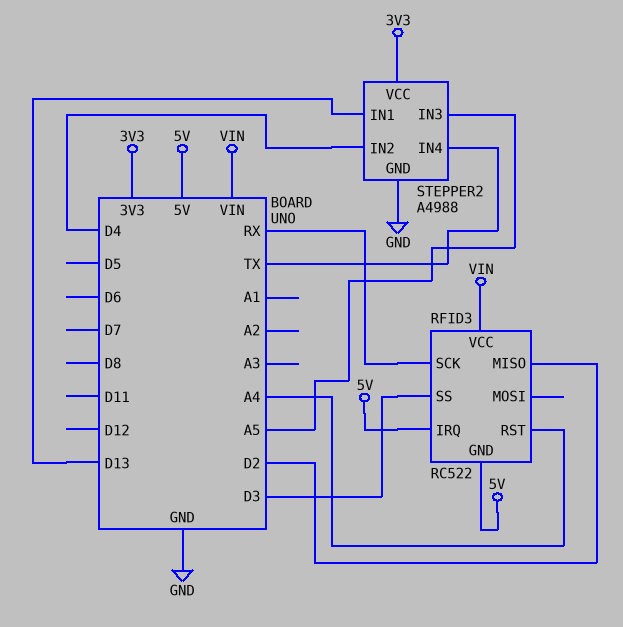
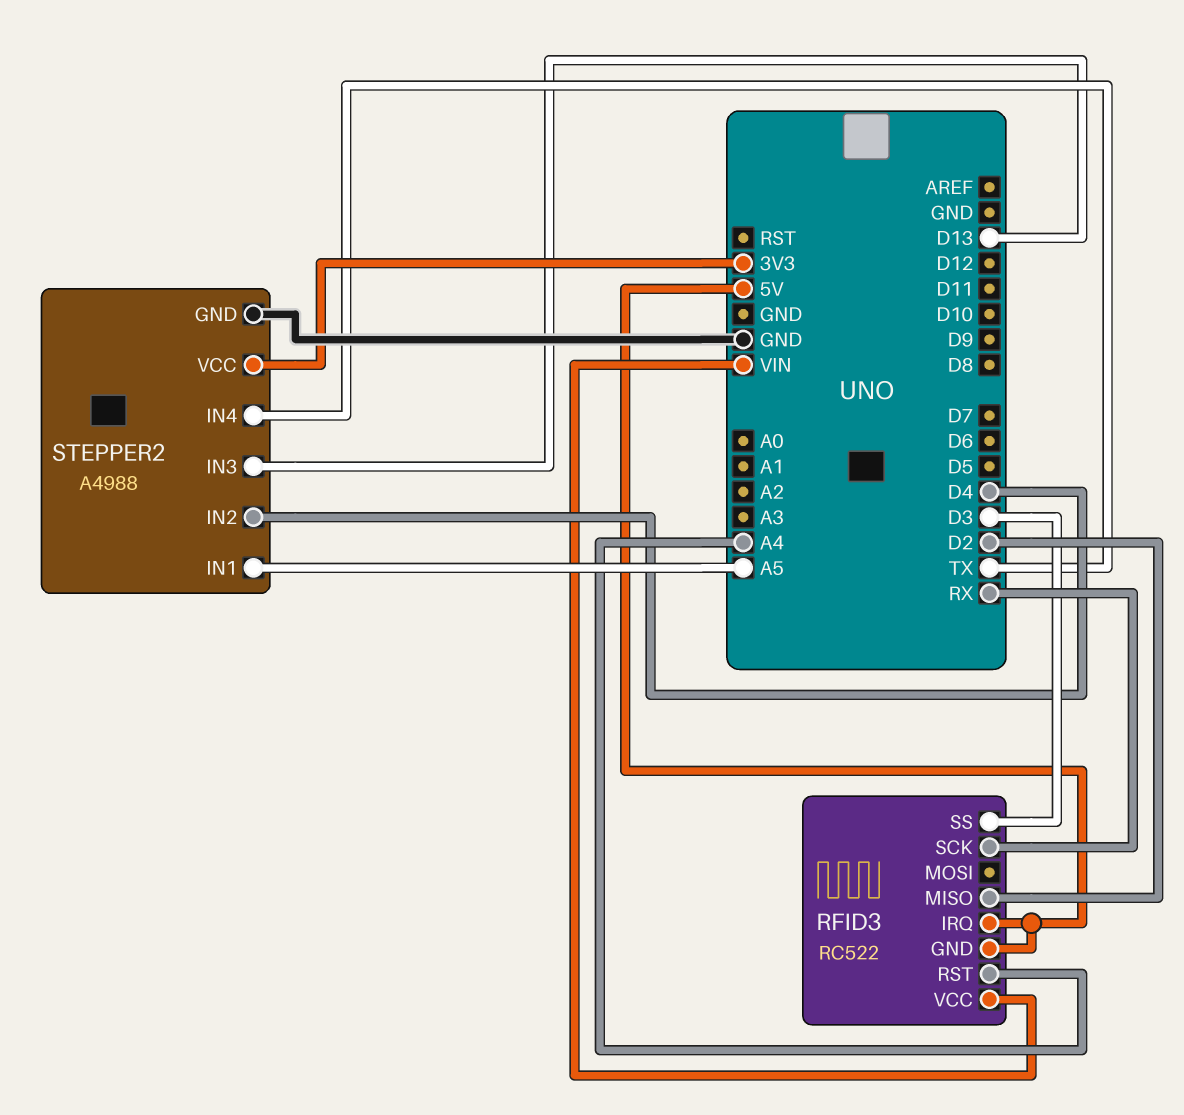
STEPPER2 pin IN1: D13 -> A5
STEPPER2 pin IN3: A5 -> D13

